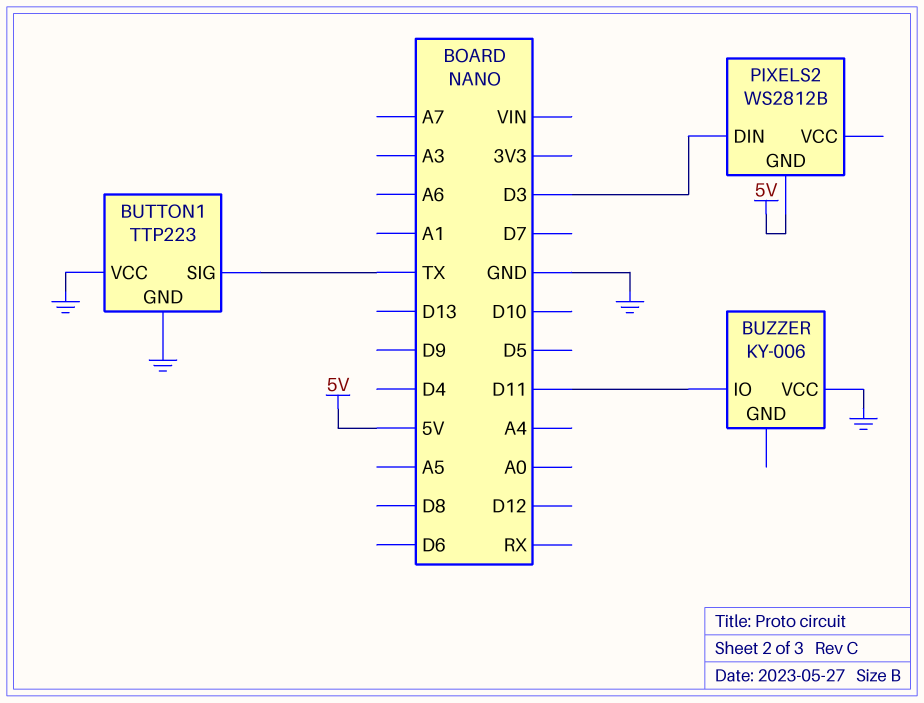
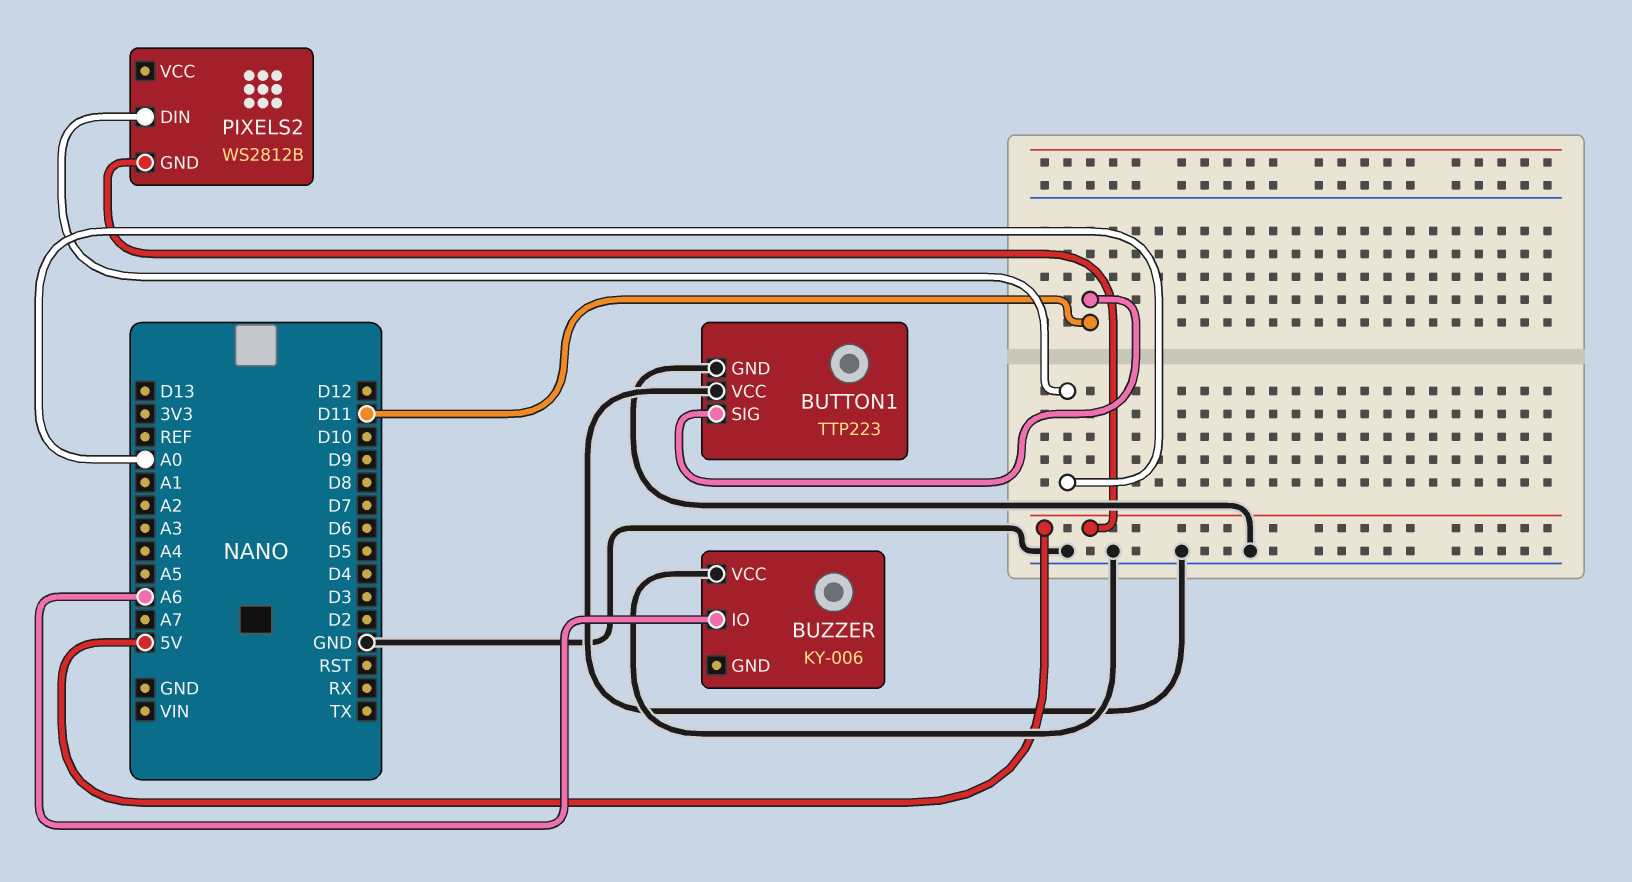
BUTTON1 pin SIG: TX -> D11
BUZZER pin IO: D11 -> A6
PIXELS2 pin DIN: D3 -> A0

